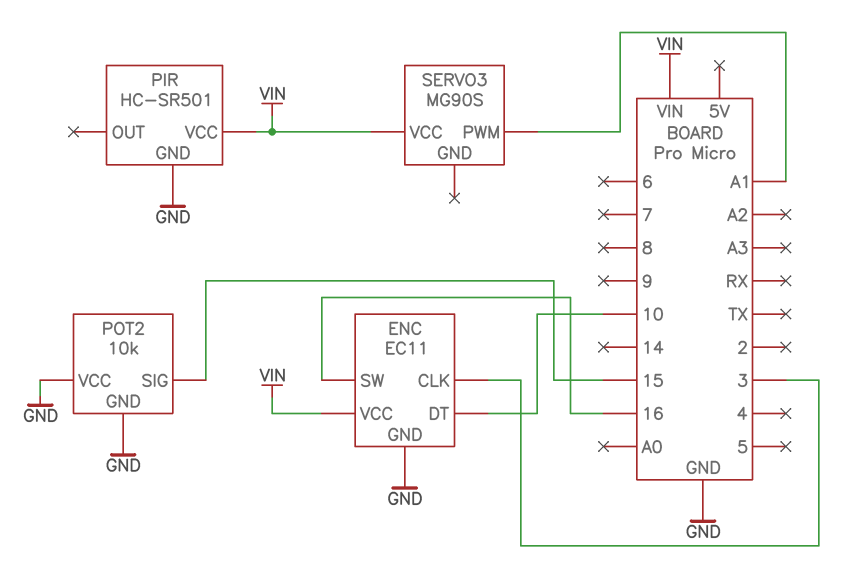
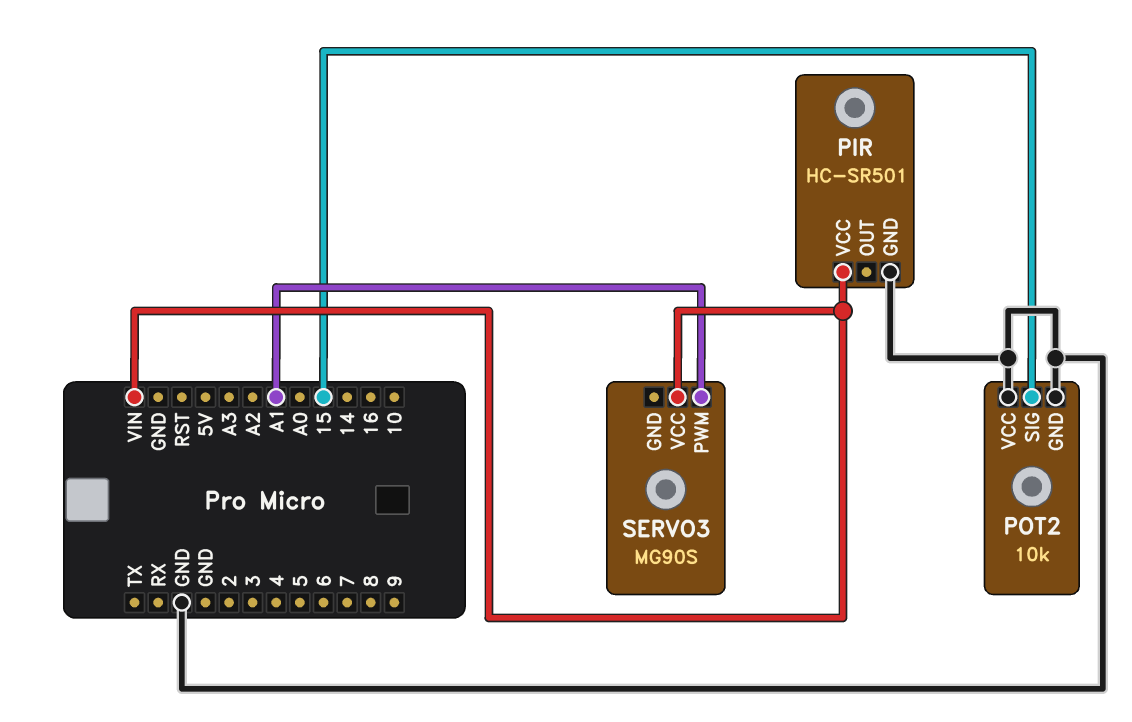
ENC: EC11 -> none
ENC pin CLK: 3 -> none
ENC pin DT: 10 -> none
ENC pin GND: GND -> none
ENC pin SW: 16 -> none
ENC pin VCC: VIN -> none

